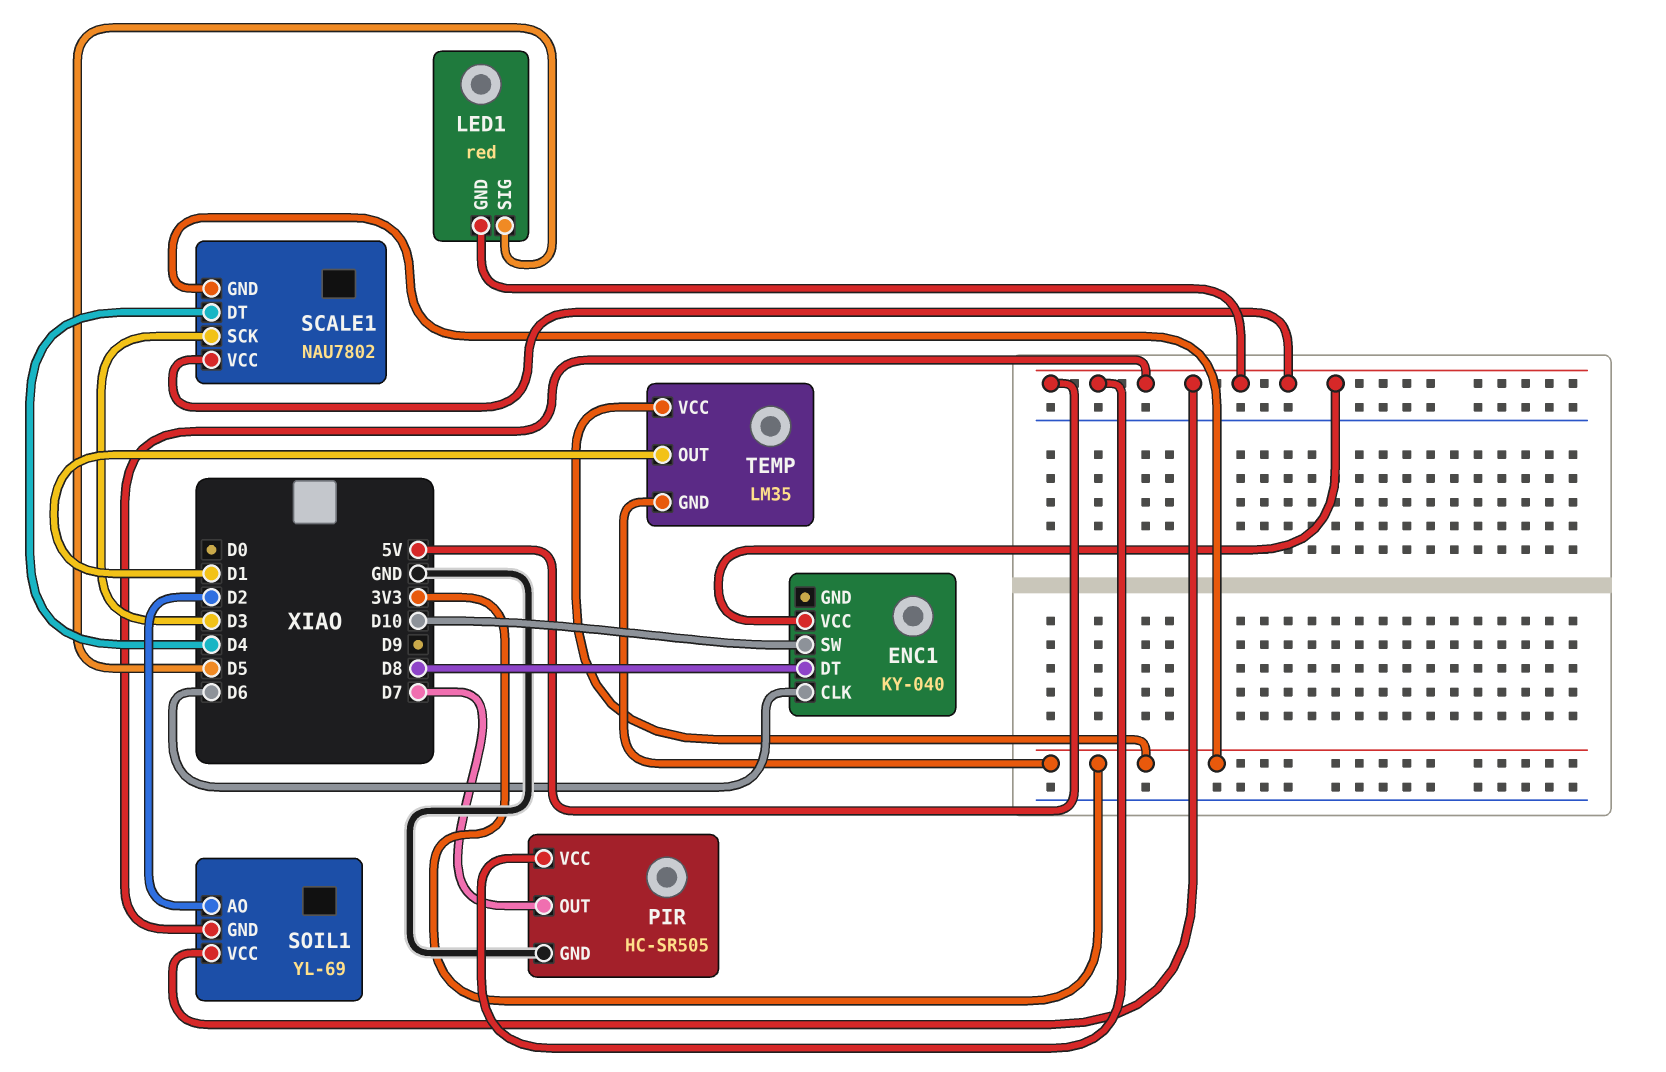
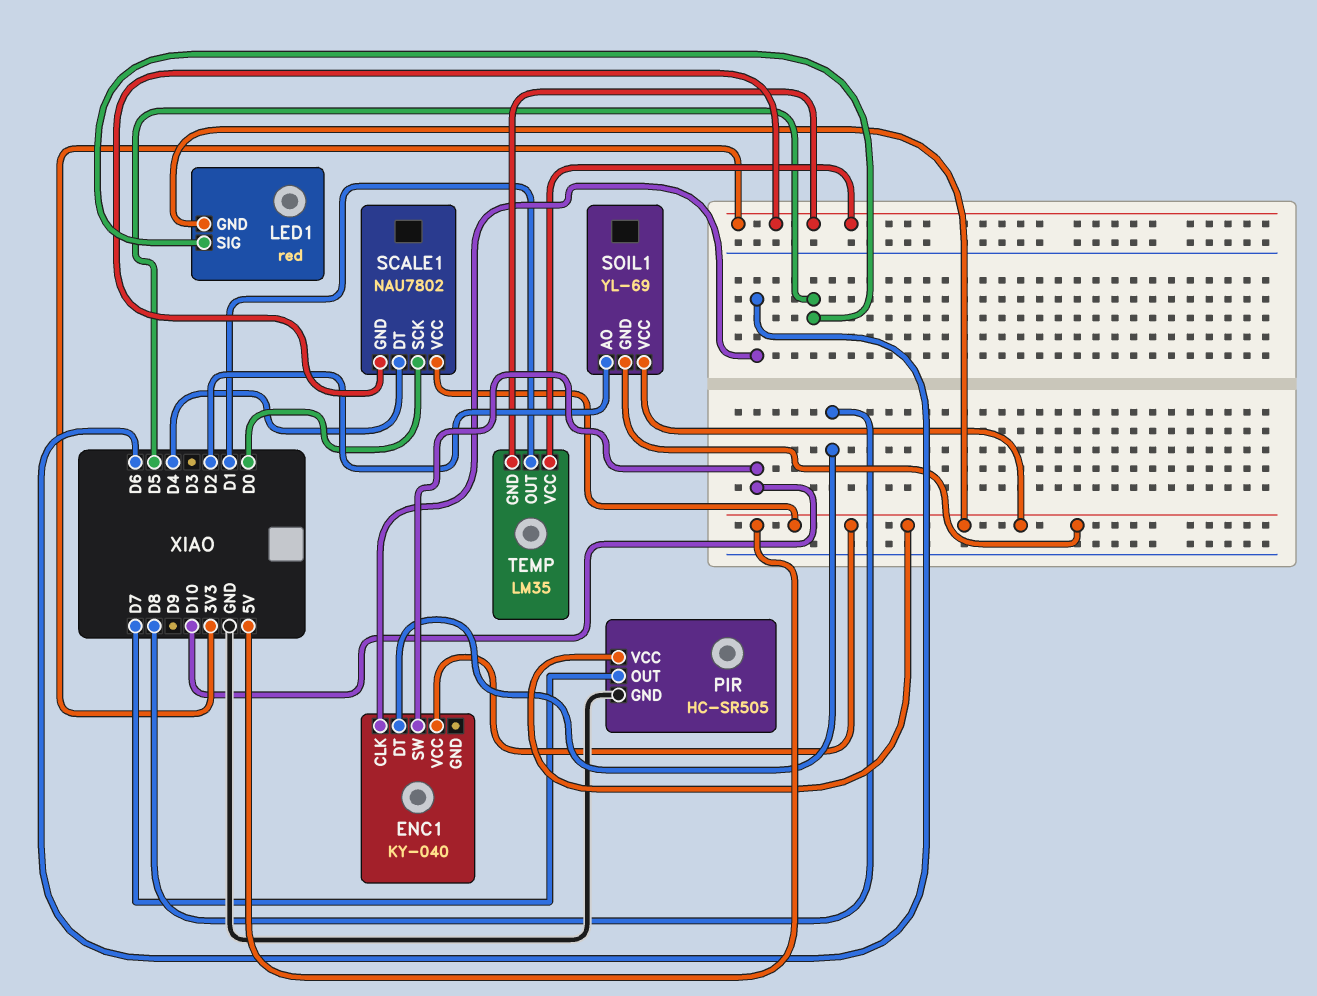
SCALE1 pin SCK: D3 -> D0

